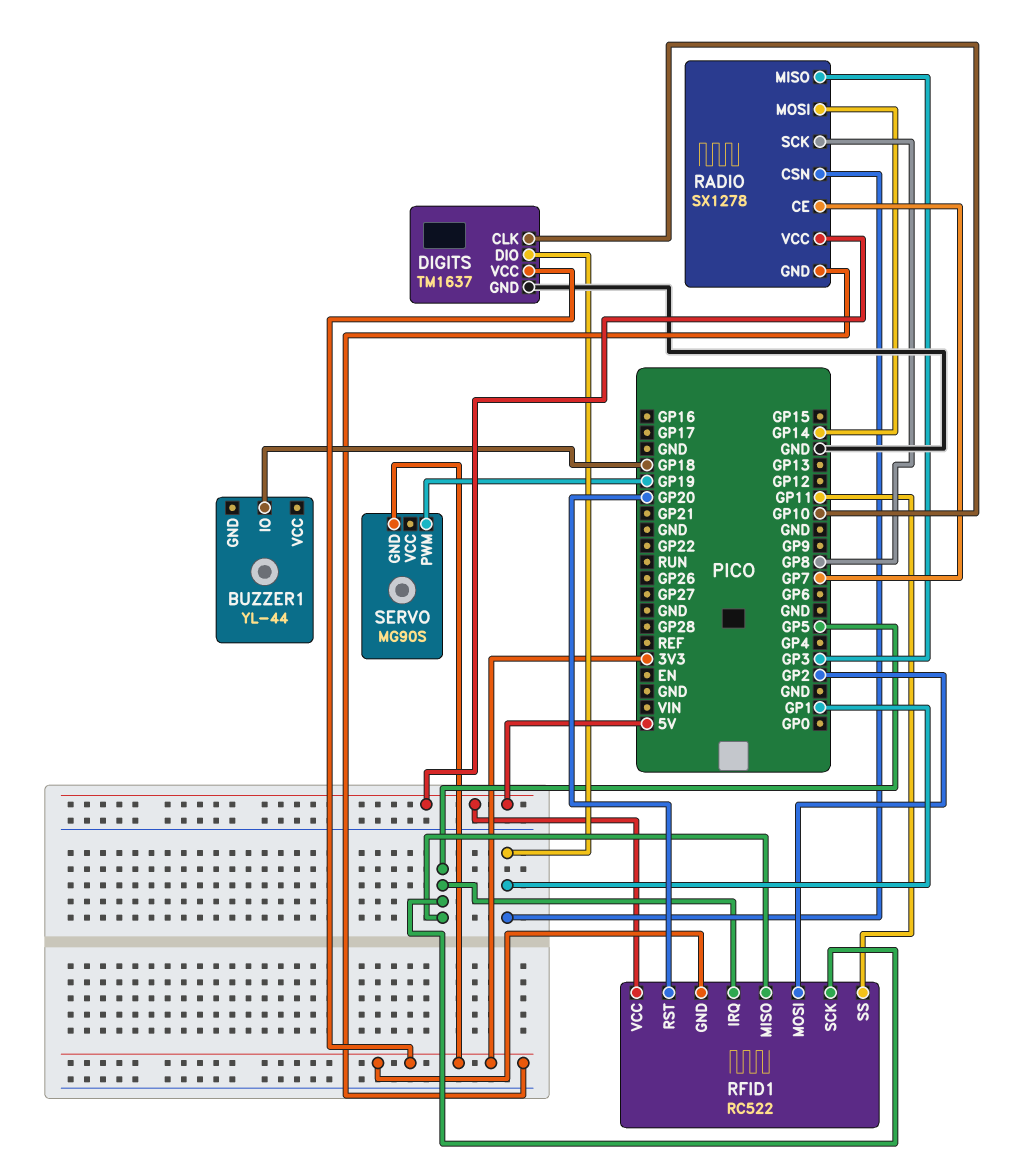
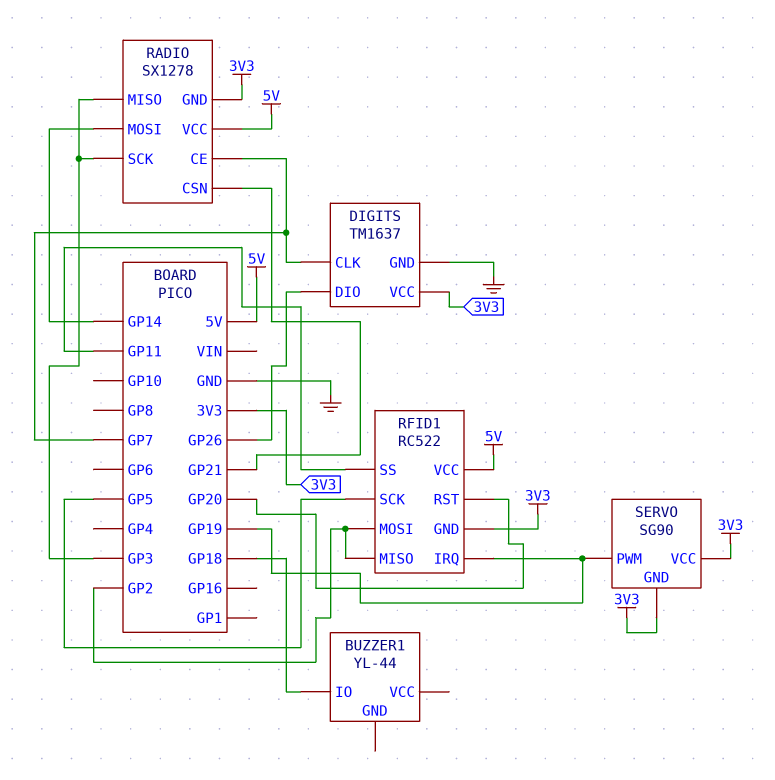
DIGITS pin CLK: GP10 -> GP7
DIGITS pin DIO: GP1 -> GP26
RADIO pin CSN: GP1 -> GP21
RADIO pin SCK: GP8 -> GP3
RFID1 pin IRQ: GP5 -> GP19
RFID1 pin MISO: GP5 -> GP2
SERVO: MG90S -> SG90
SERVO pin VCC: none -> 3V3

